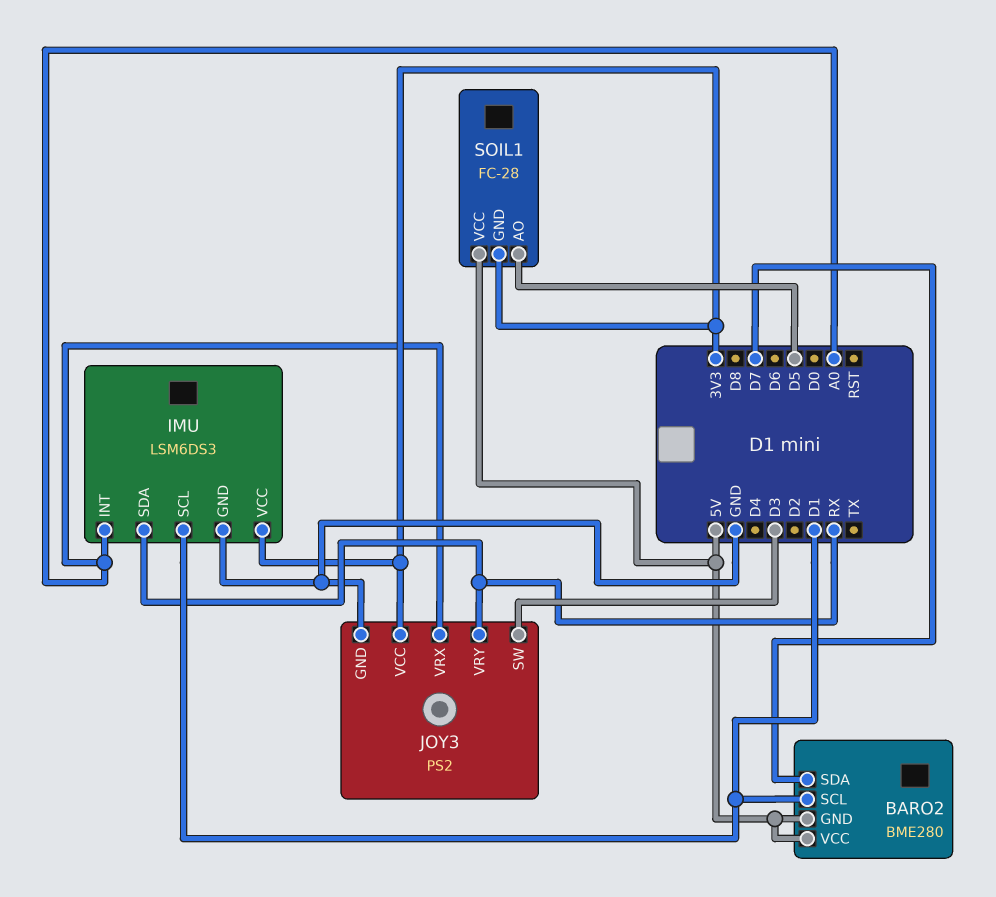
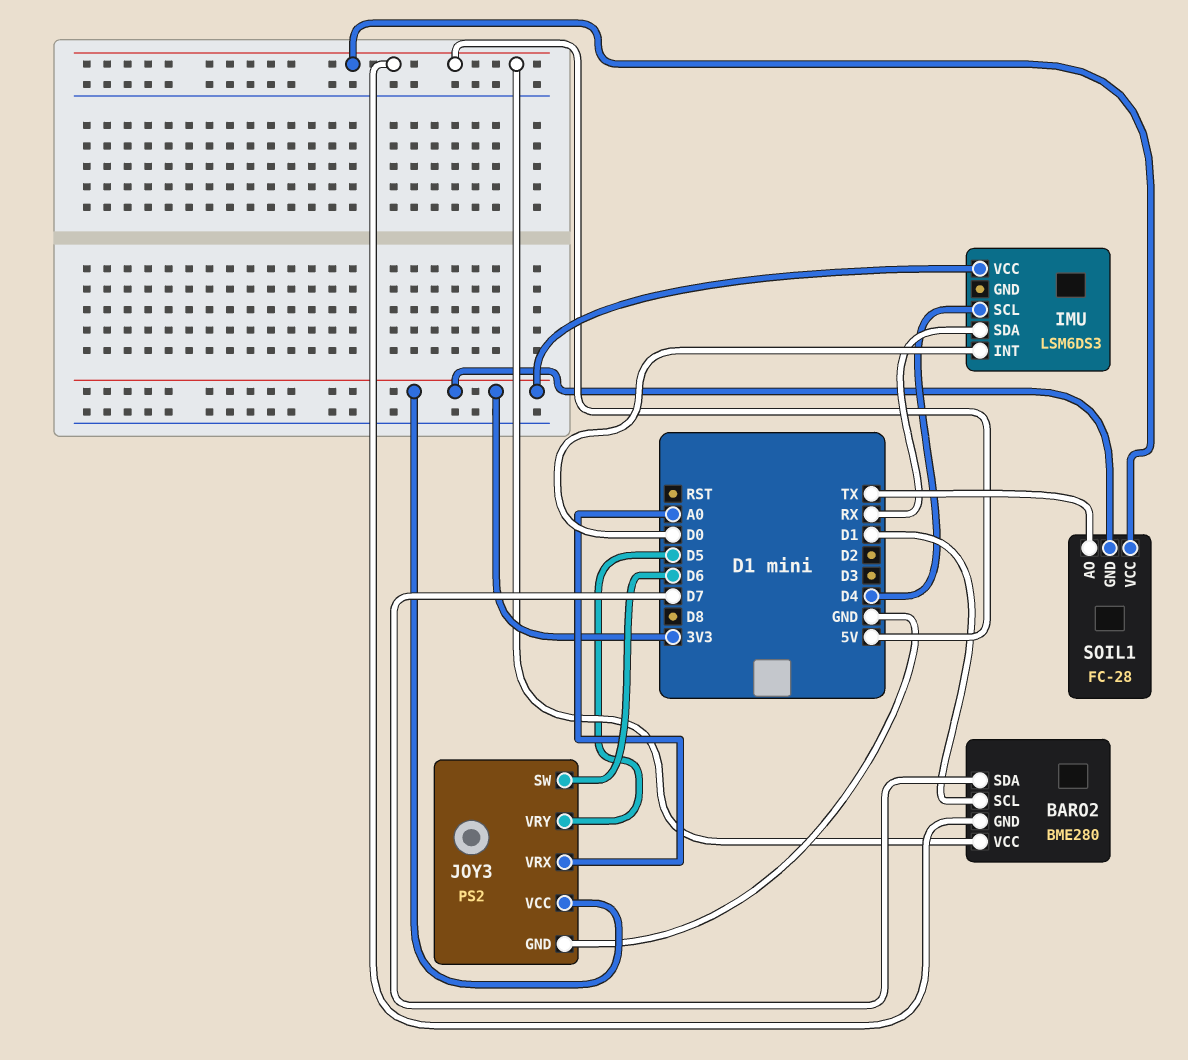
IMU pin GND: GND -> none
IMU pin INT: A0 -> D0
IMU pin SCL: D1 -> D4
JOY3 pin SW: D3 -> D6
JOY3 pin VRY: RX -> D5
SOIL1 pin AO: D5 -> TX

